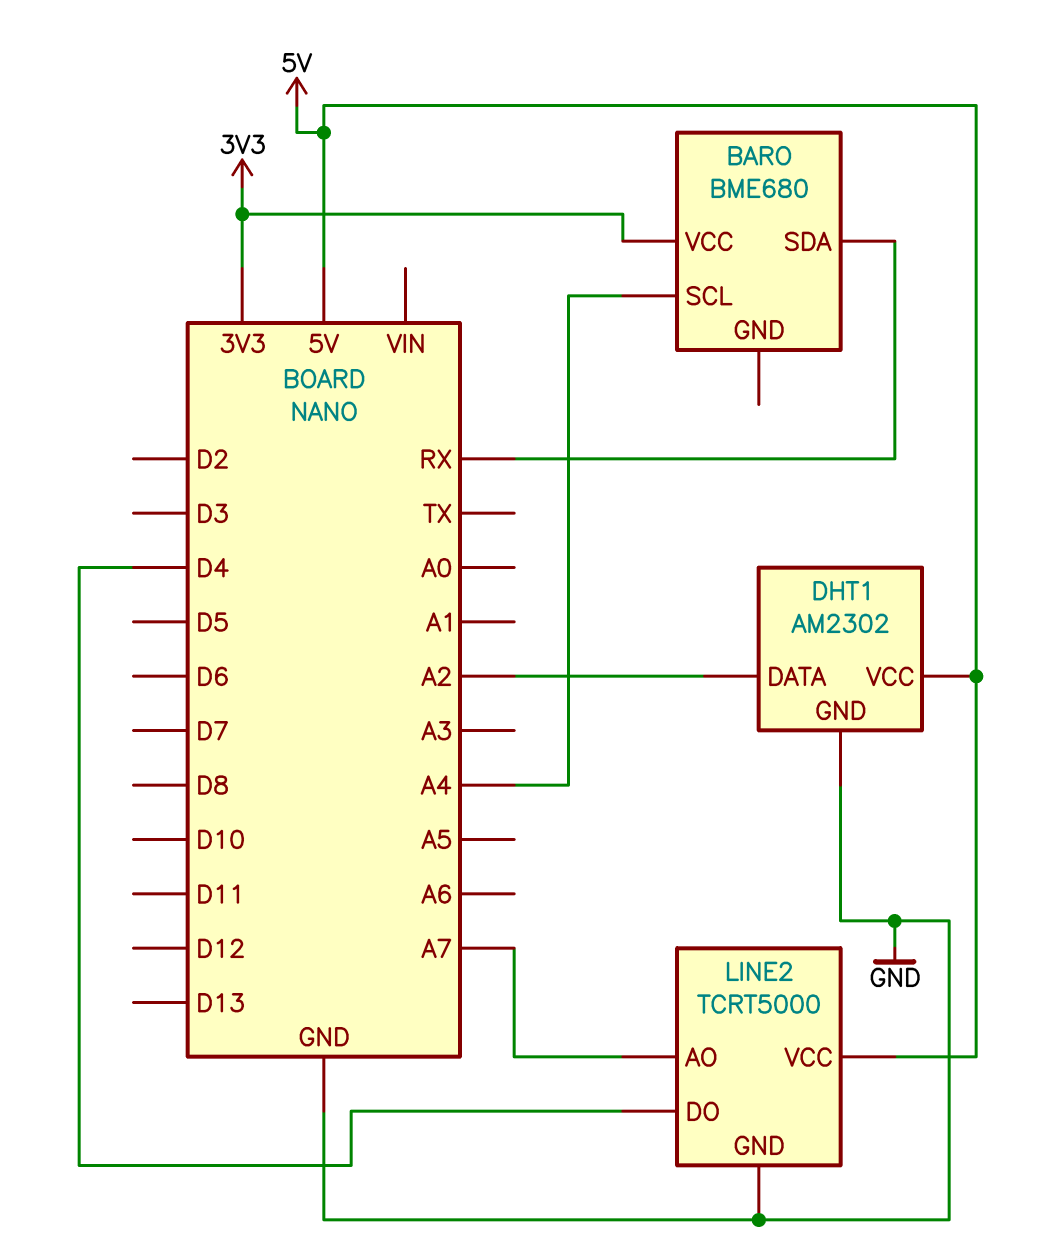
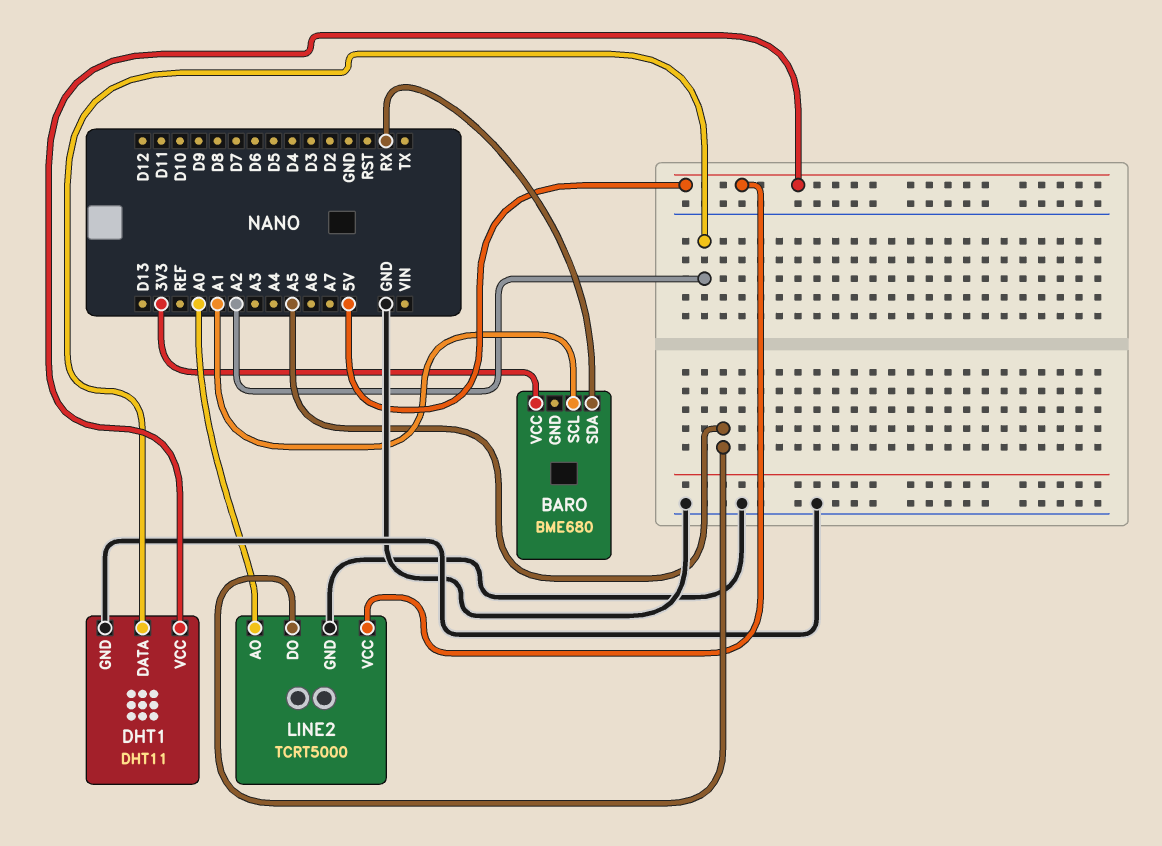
BARO pin SCL: A4 -> A1
DHT1: AM2302 -> DHT11
LINE2 pin AO: A7 -> A0
LINE2 pin DO: D4 -> A5

